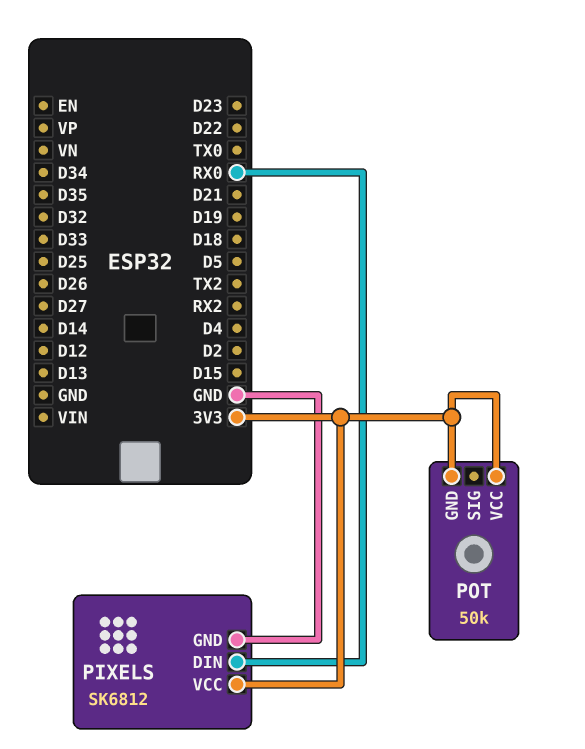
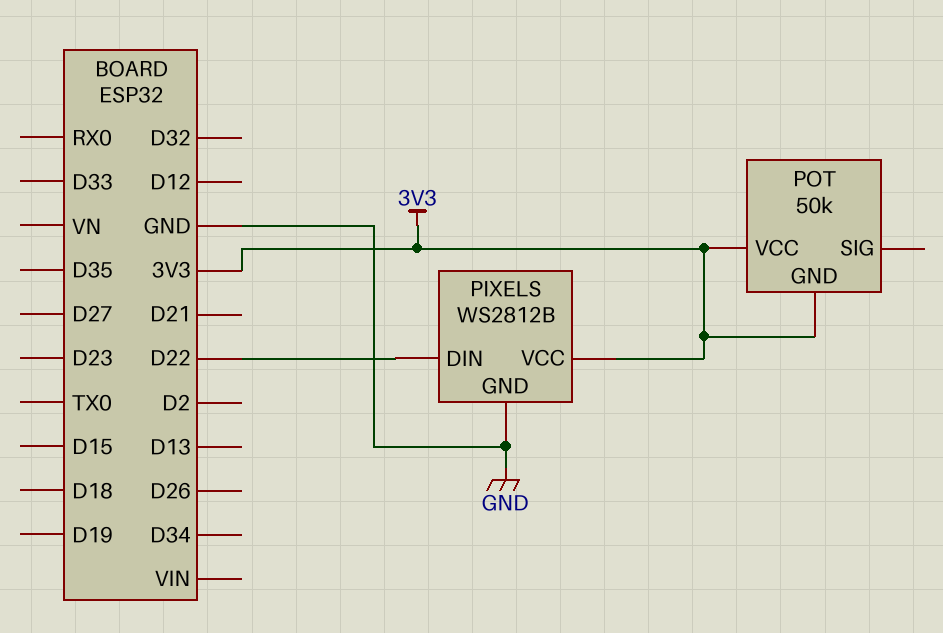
PIXELS: SK6812 -> WS2812B
PIXELS pin DIN: RX0 -> D22

